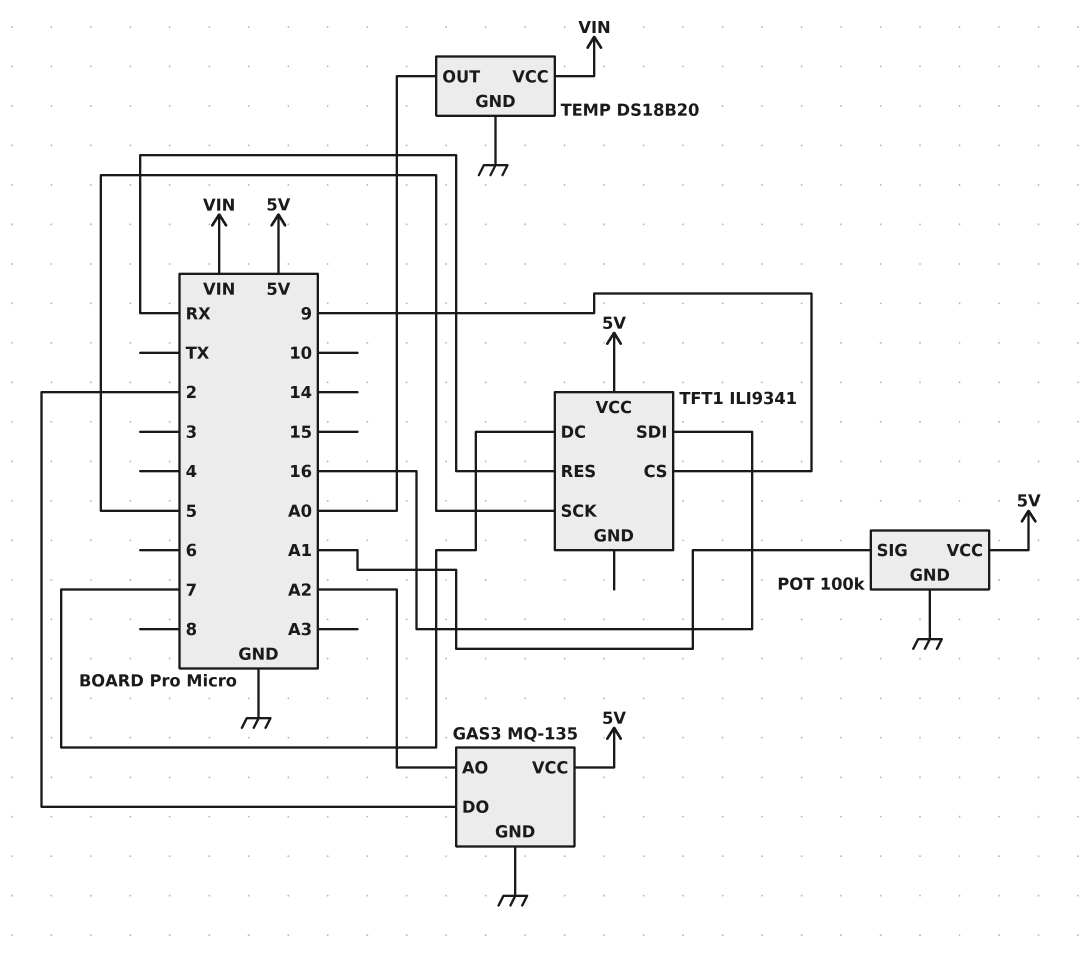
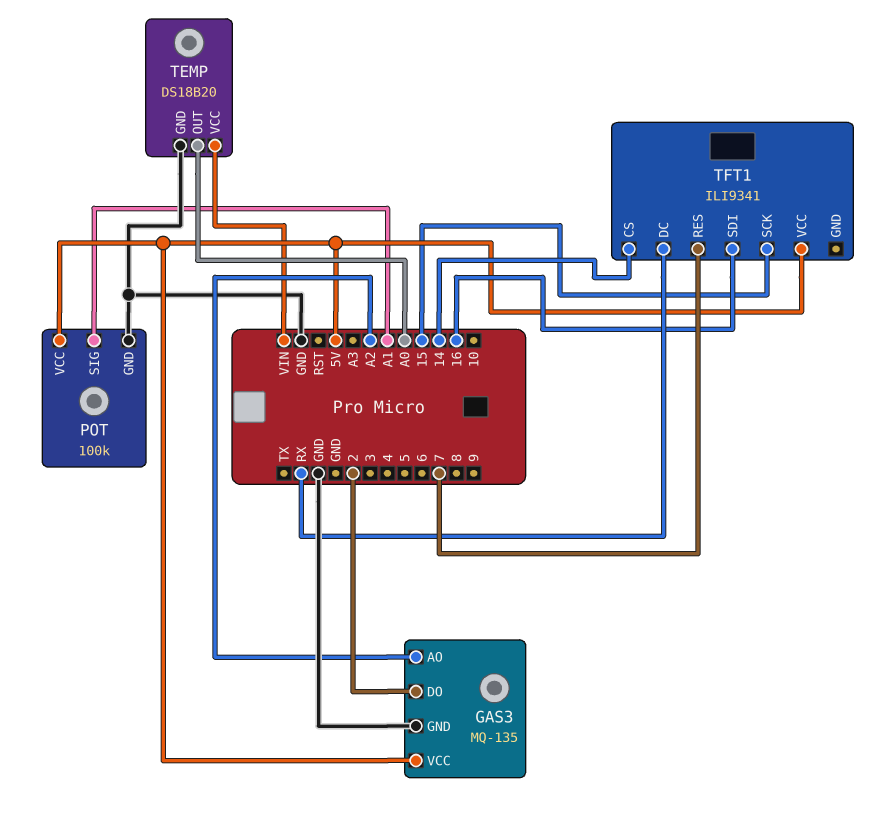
TFT1 pin CS: 9 -> 14
TFT1 pin DC: 7 -> RX
TFT1 pin RES: RX -> 7
TFT1 pin SCK: 5 -> 15

